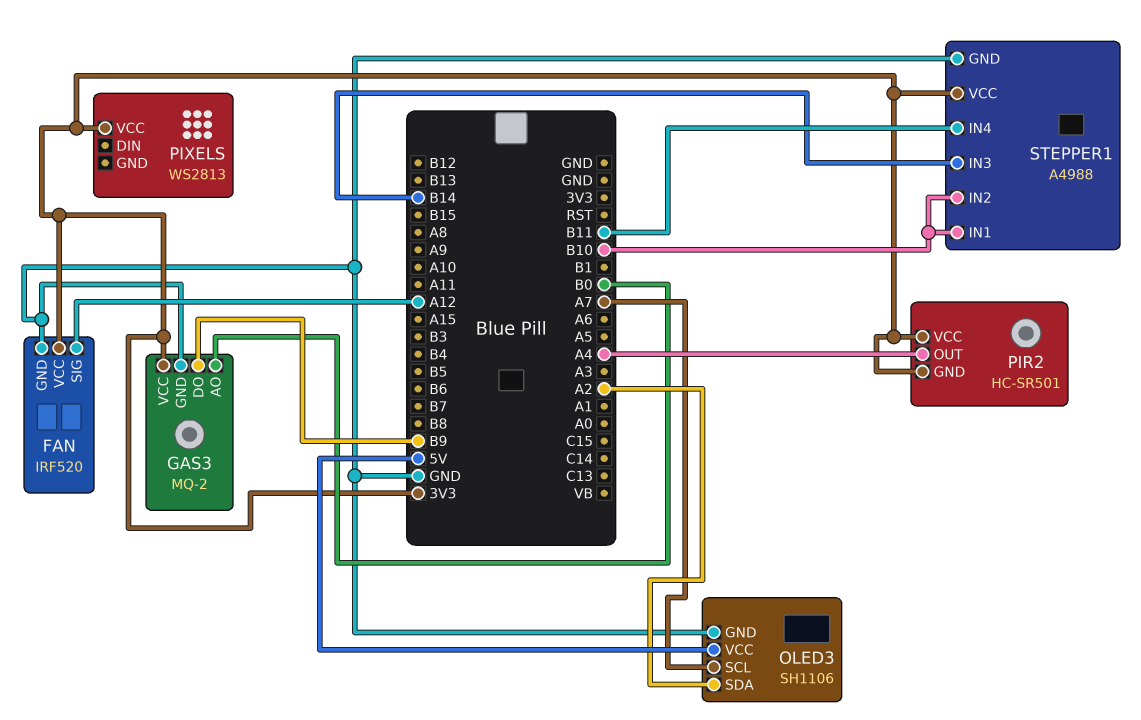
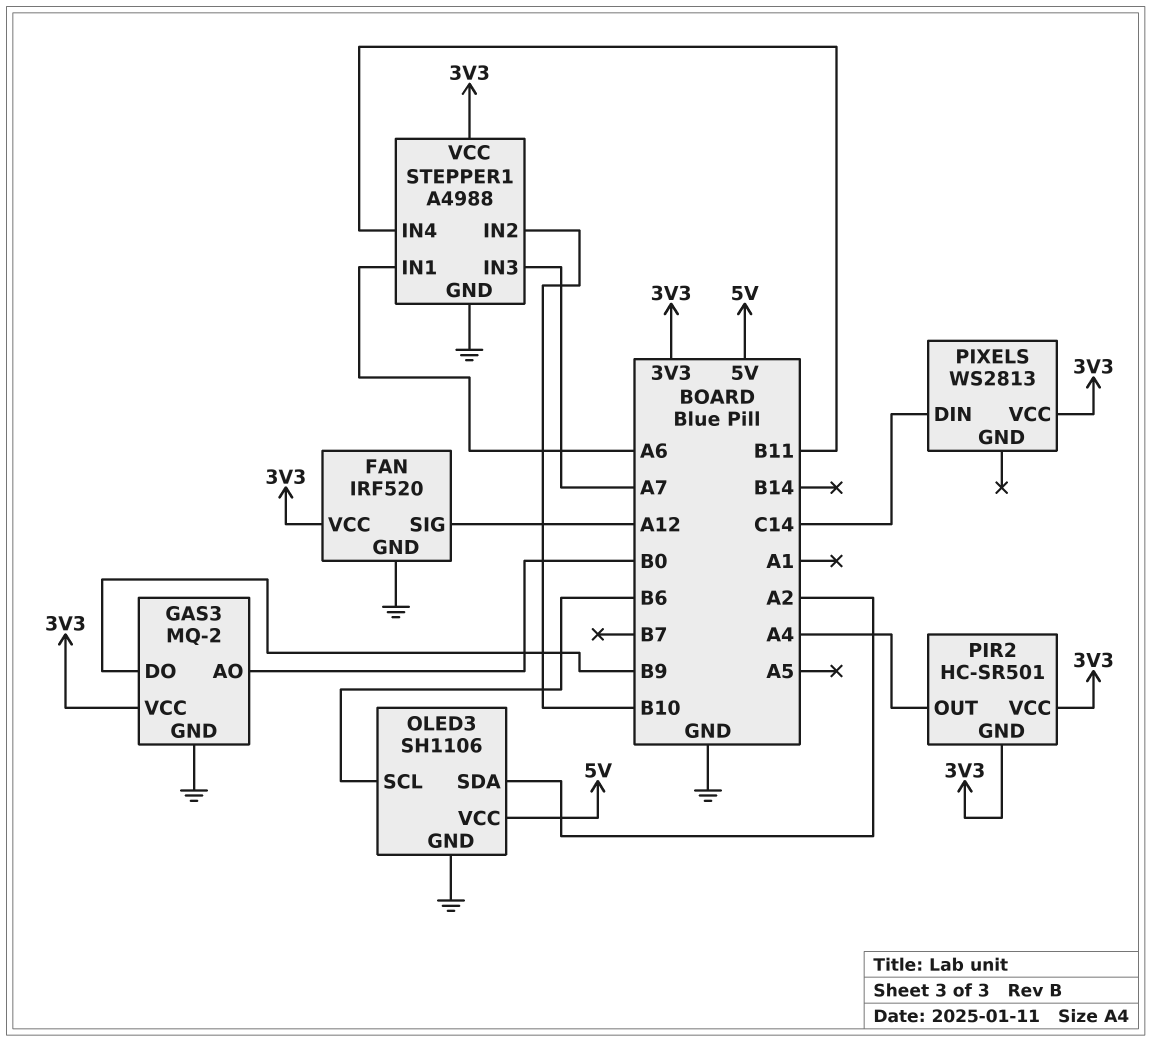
OLED3 pin SCL: A7 -> B6
PIXELS pin DIN: none -> C14
STEPPER1 pin IN1: B10 -> A6
STEPPER1 pin IN3: B14 -> A7

